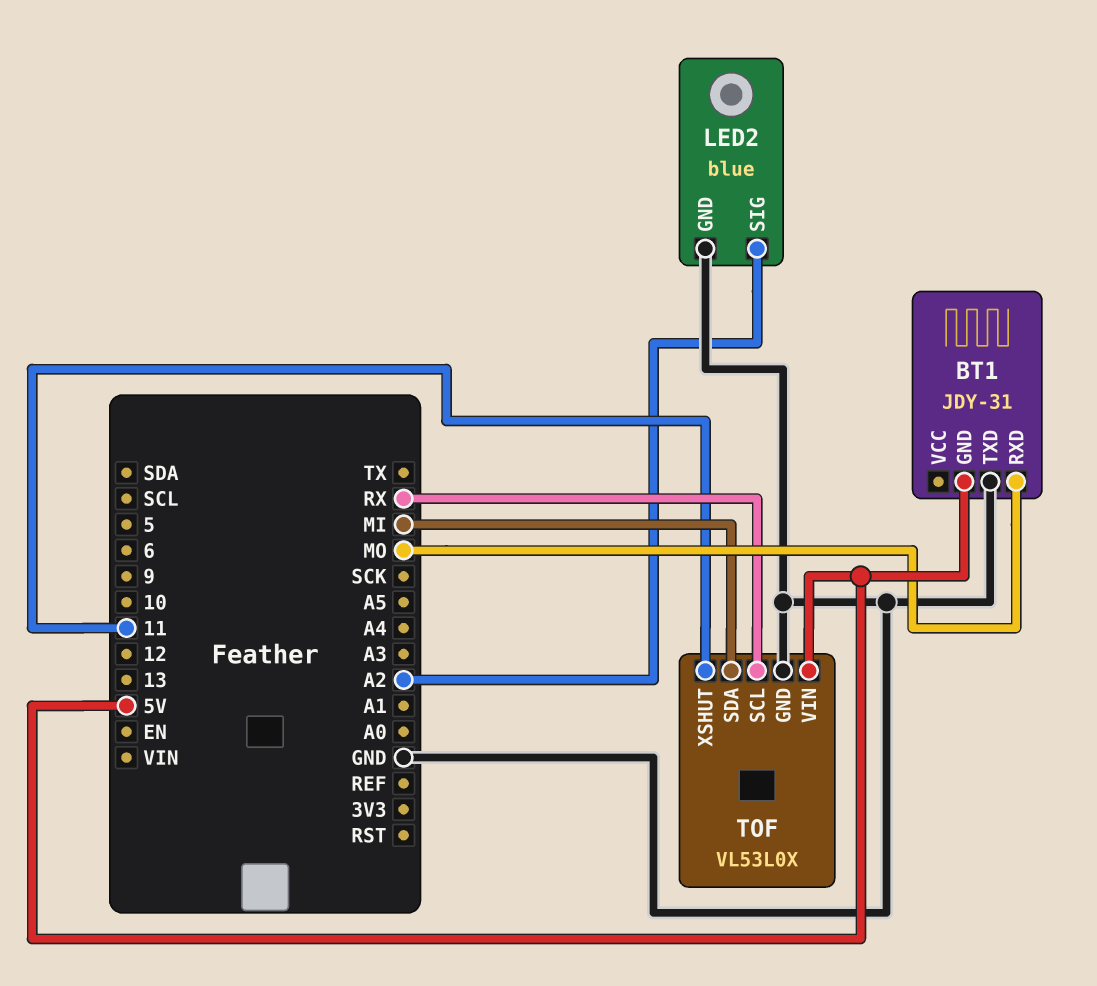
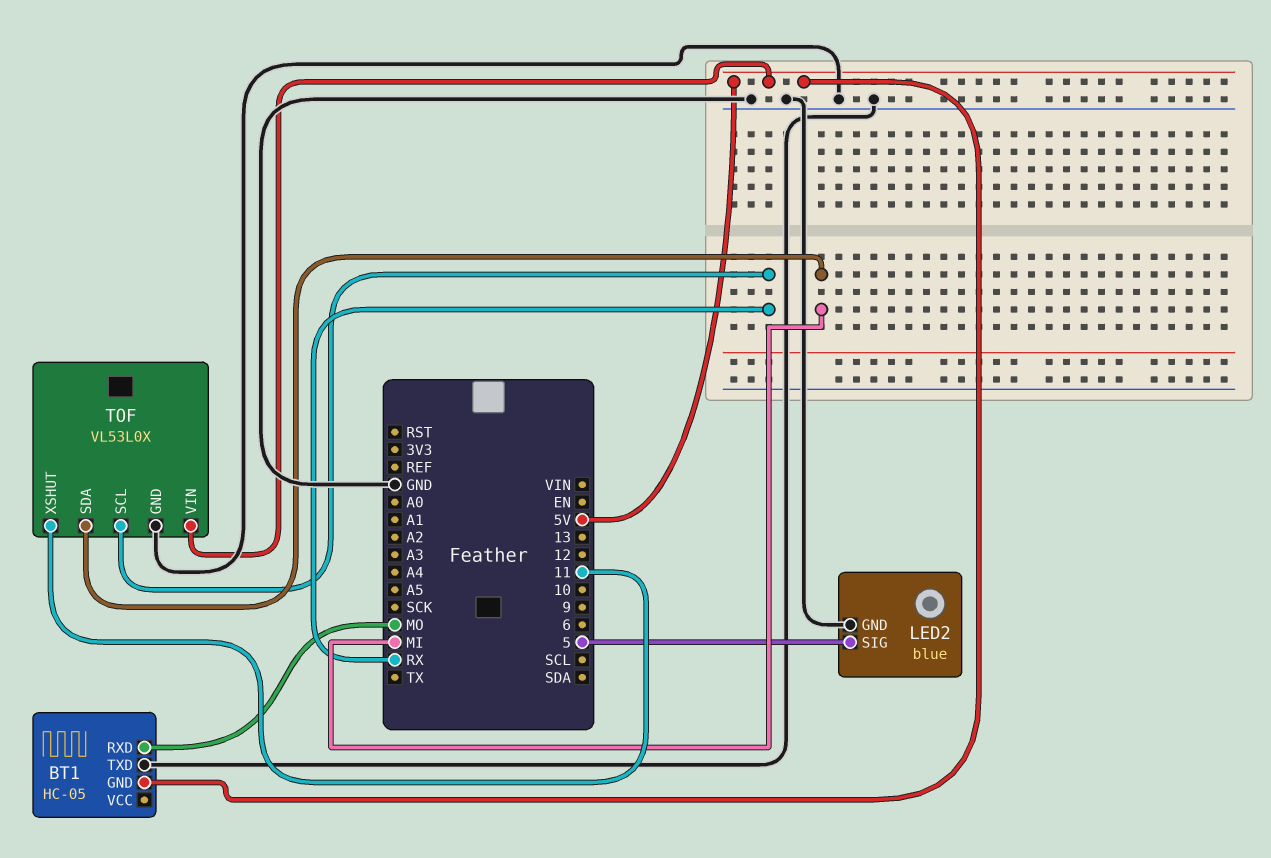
BT1: JDY-31 -> HC-05
LED2 pin SIG: A2 -> 5

